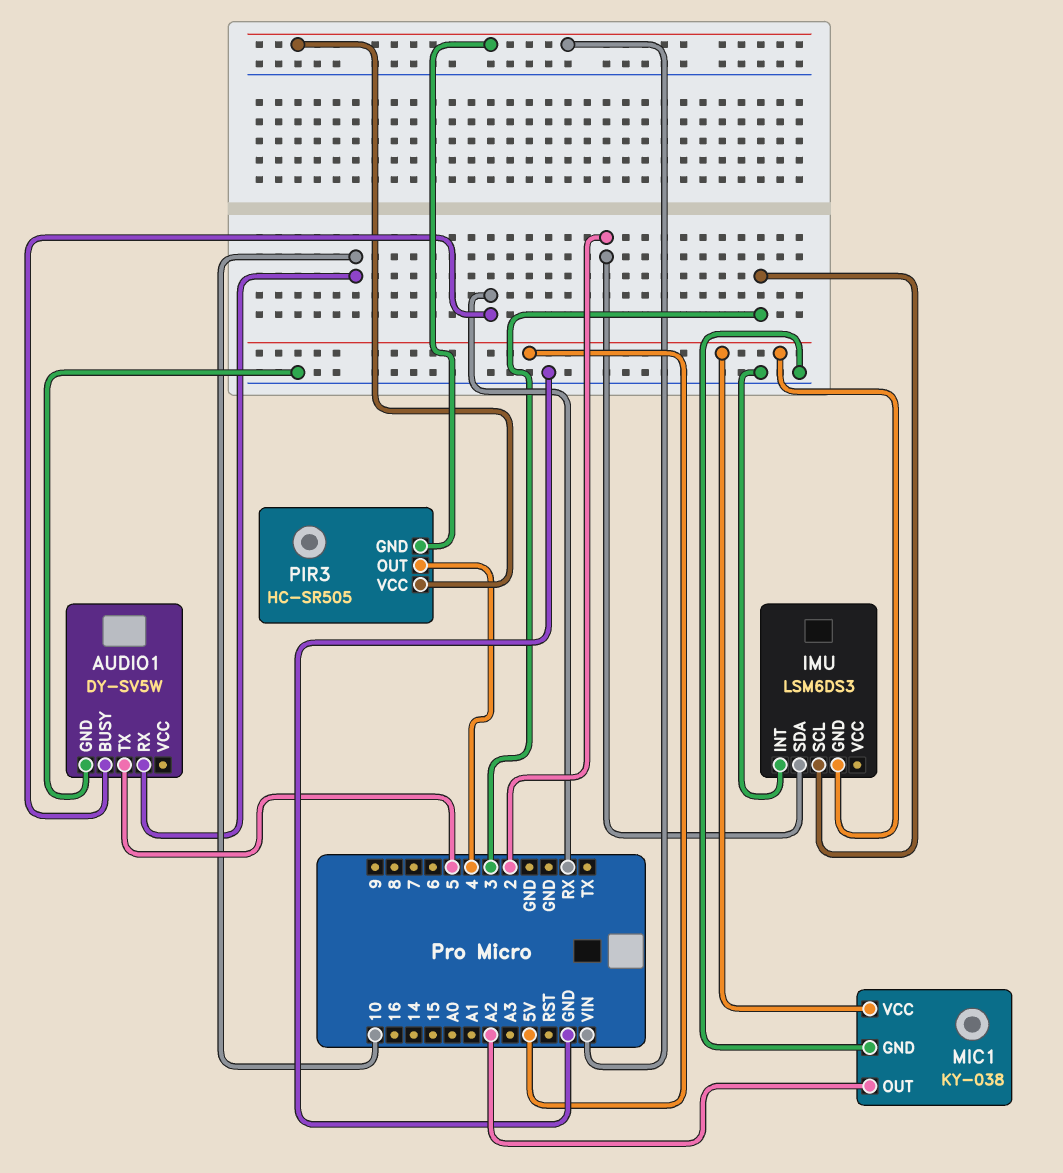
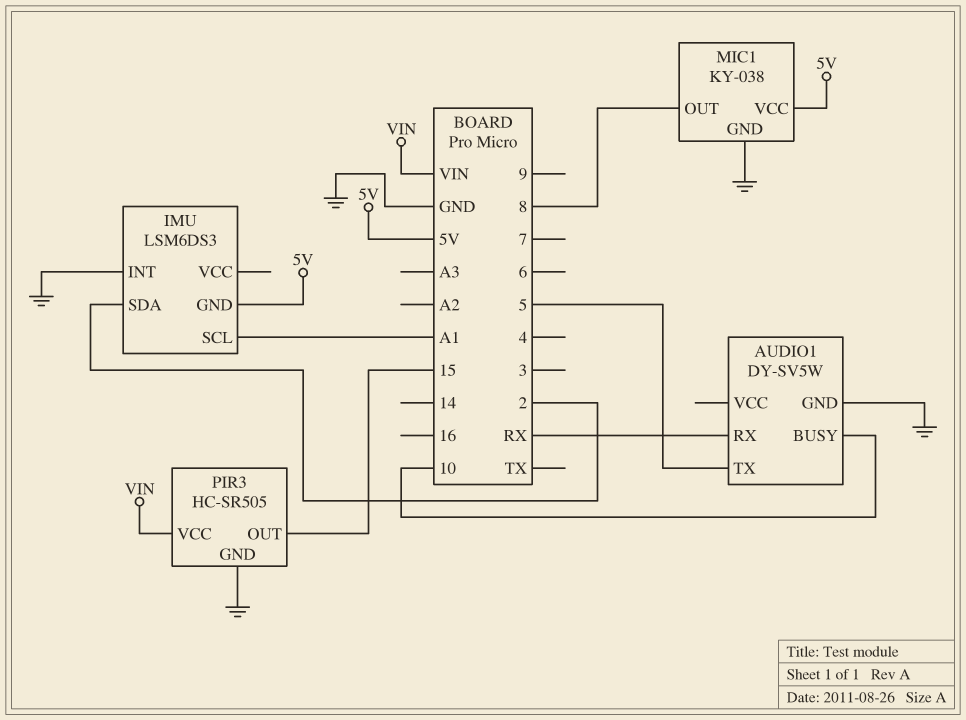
AUDIO1 pin BUSY: RX -> 10
AUDIO1 pin RX: 10 -> RX
IMU pin SCL: 3 -> A1
MIC1 pin OUT: A2 -> 8
PIR3 pin GND: VIN -> GND
PIR3 pin OUT: 4 -> 15

